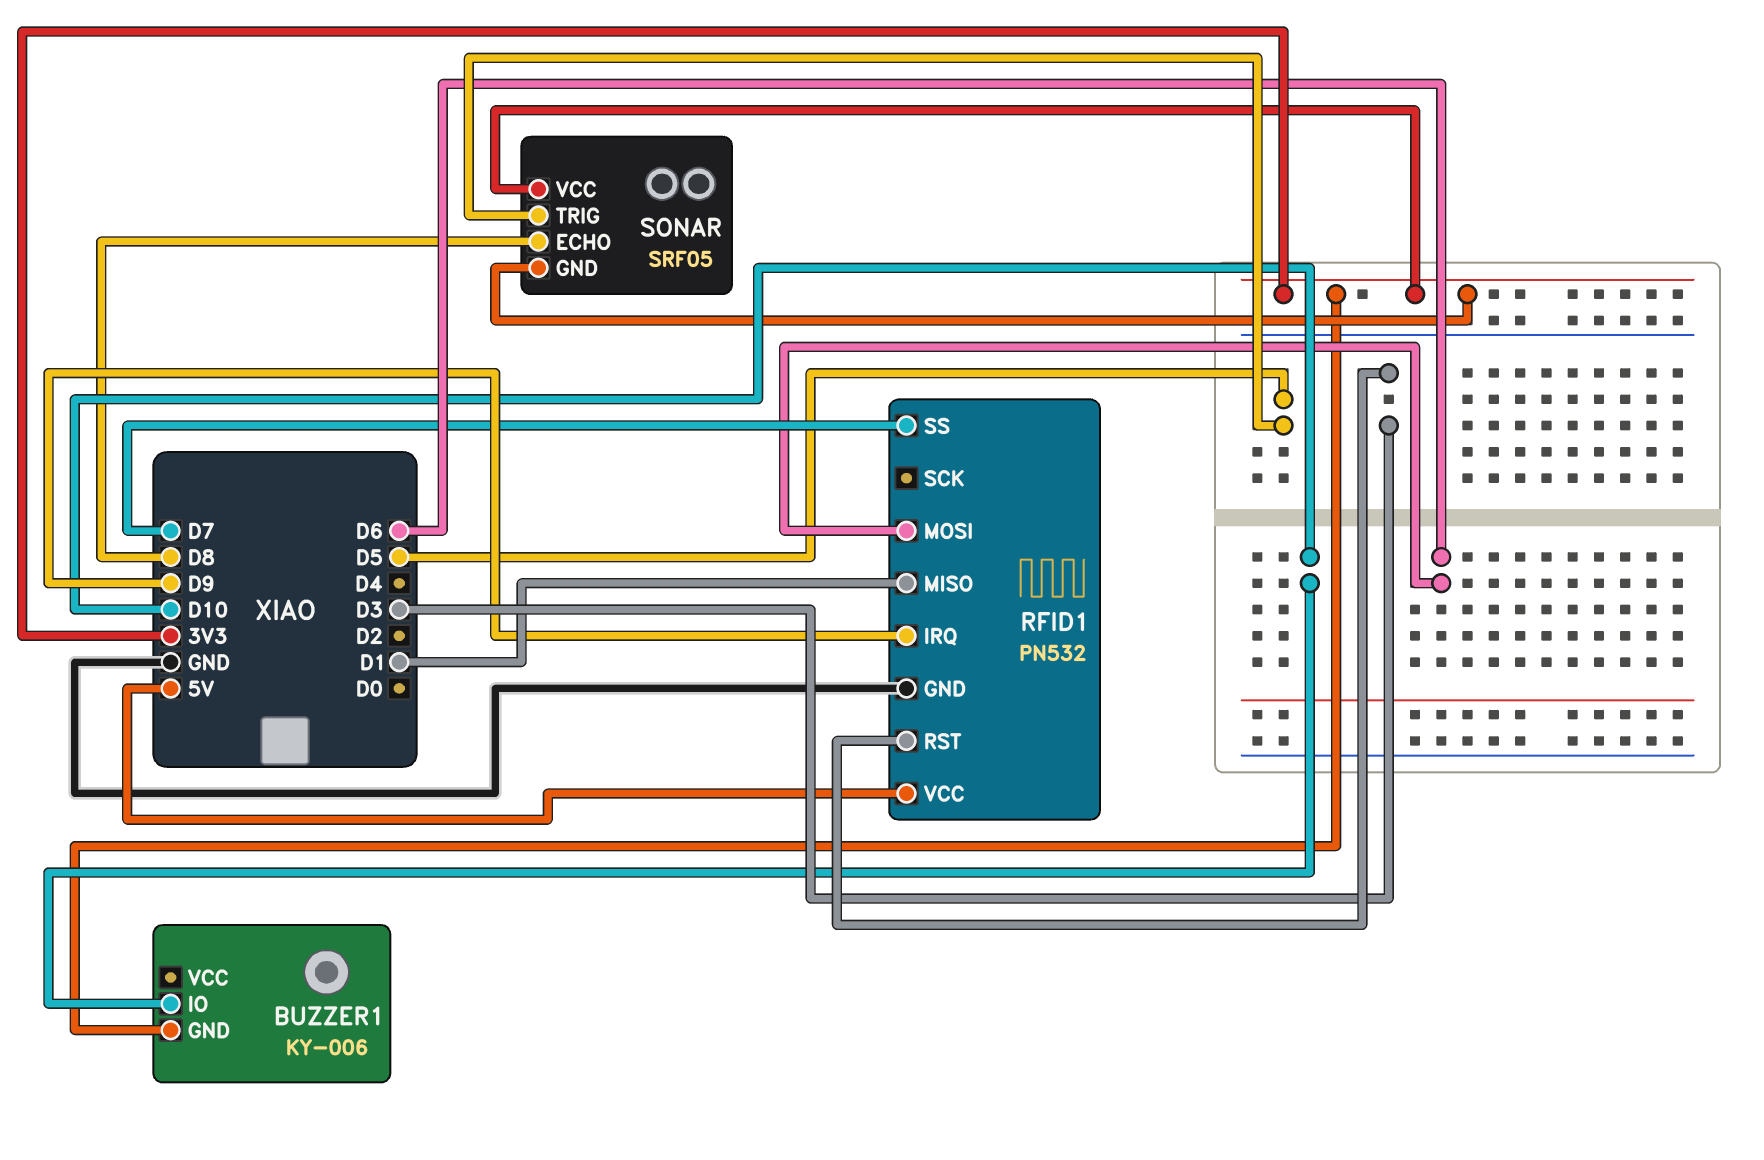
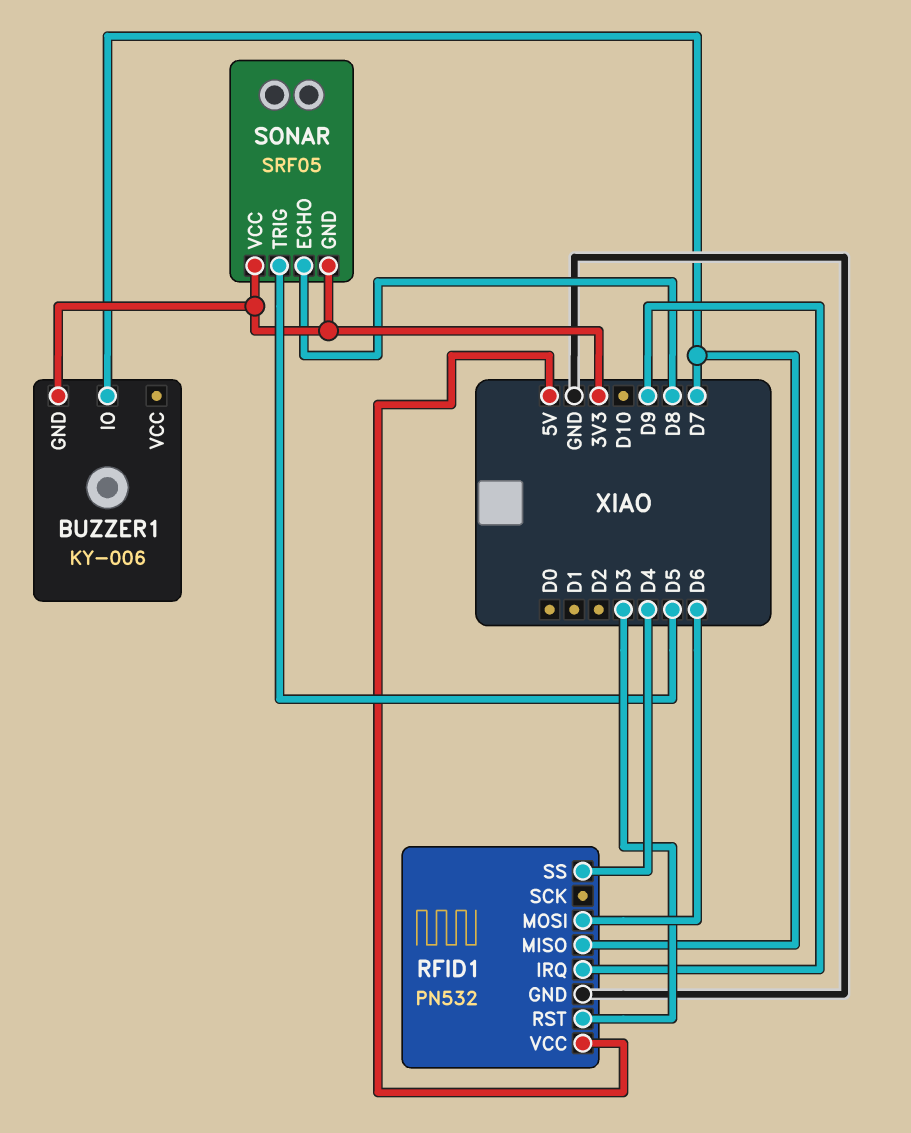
BUZZER1 pin IO: D10 -> D7
RFID1 pin MISO: D1 -> D7
RFID1 pin SS: D7 -> D4

